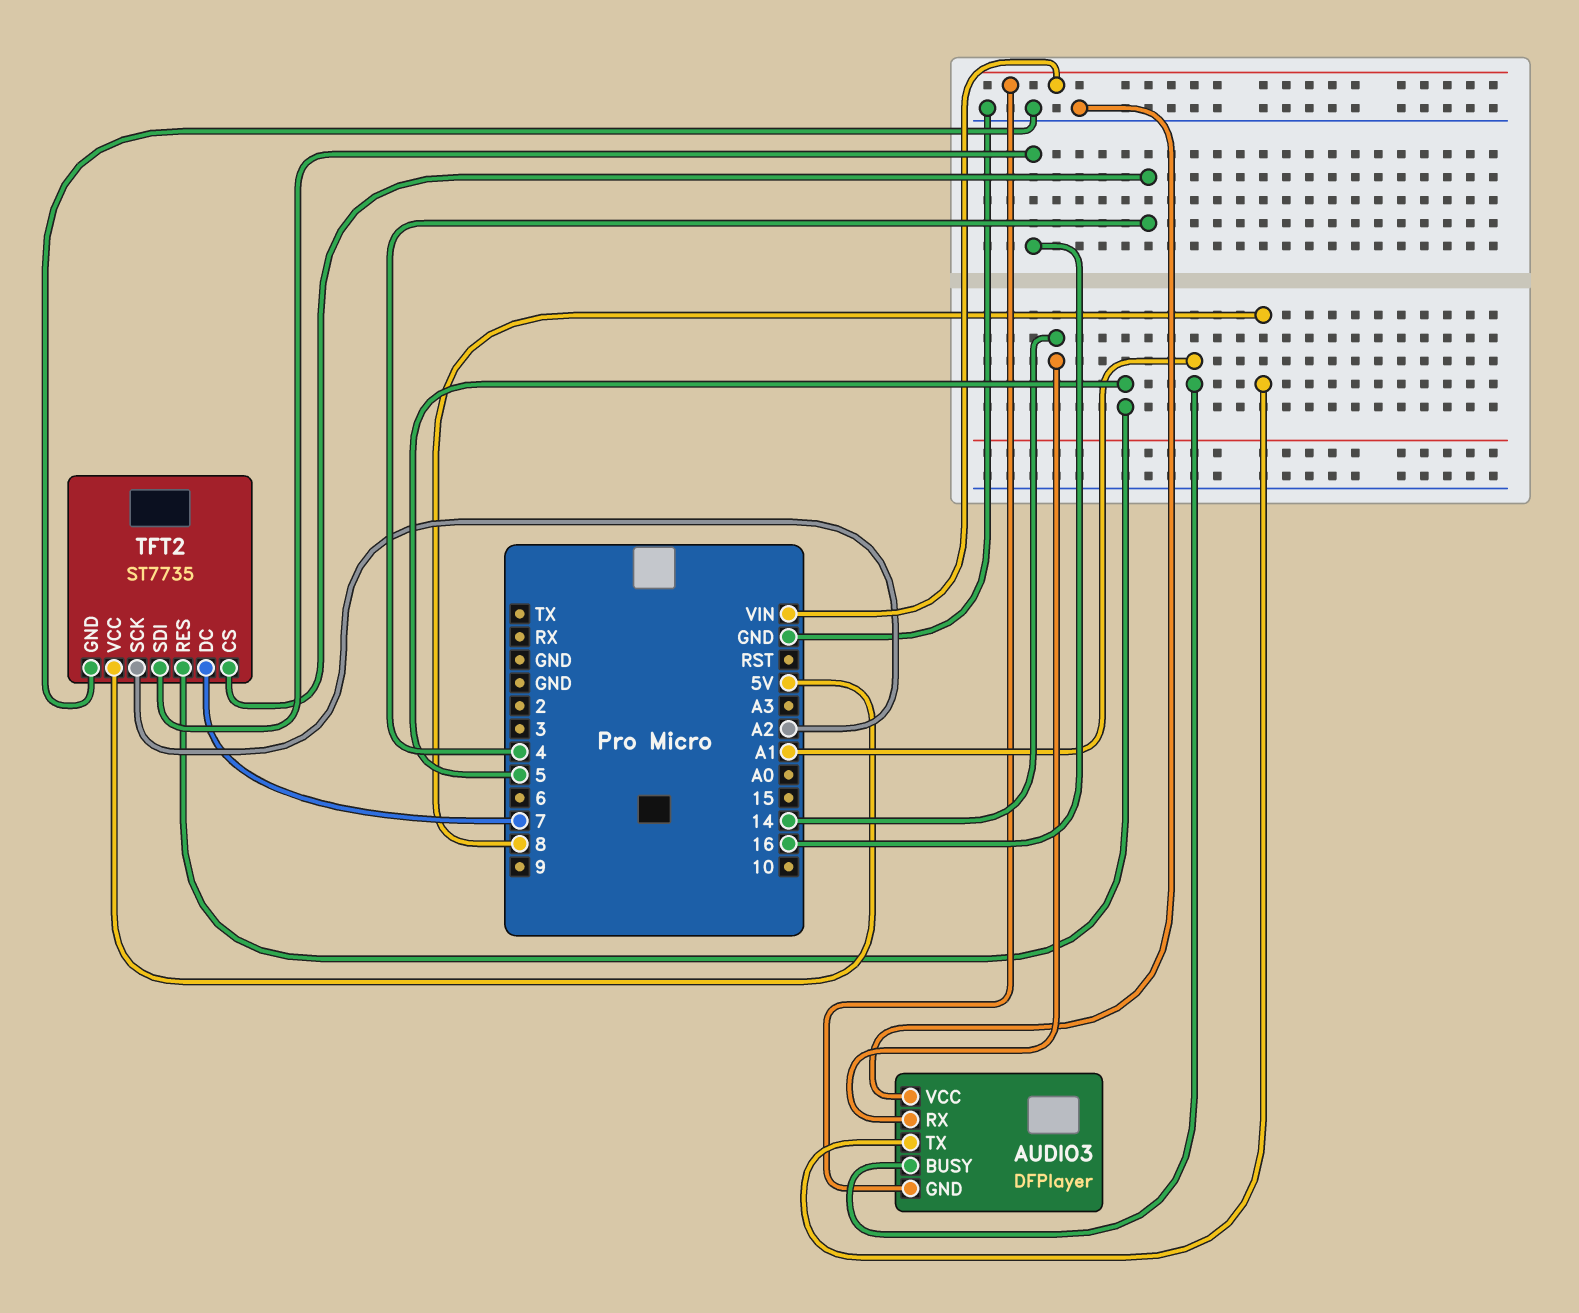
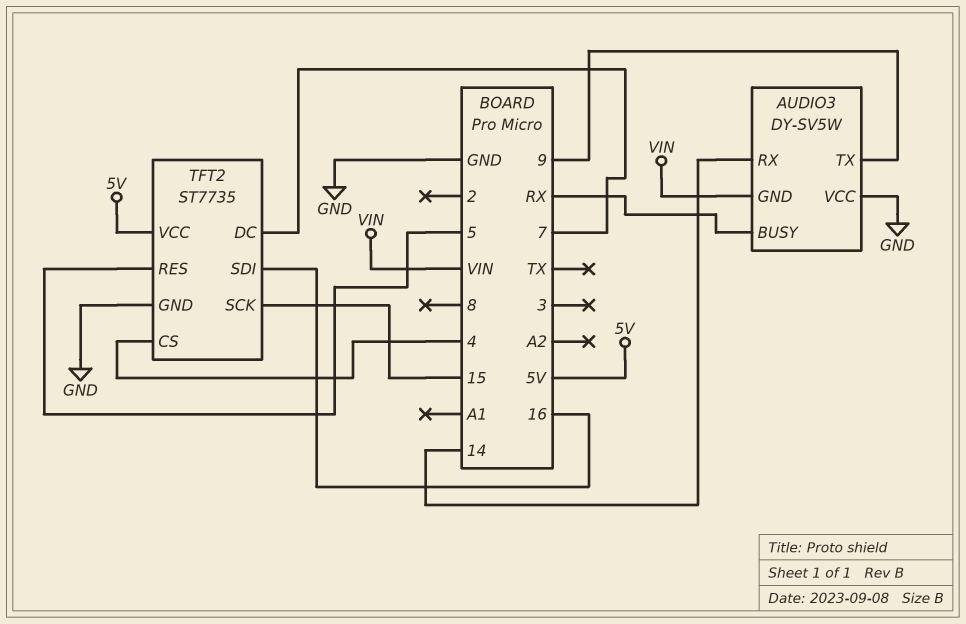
AUDIO3: DFPlayer -> DY-SV5W
AUDIO3 pin BUSY: A1 -> RX
AUDIO3 pin TX: 8 -> 9
TFT2 pin SCK: A2 -> 15

